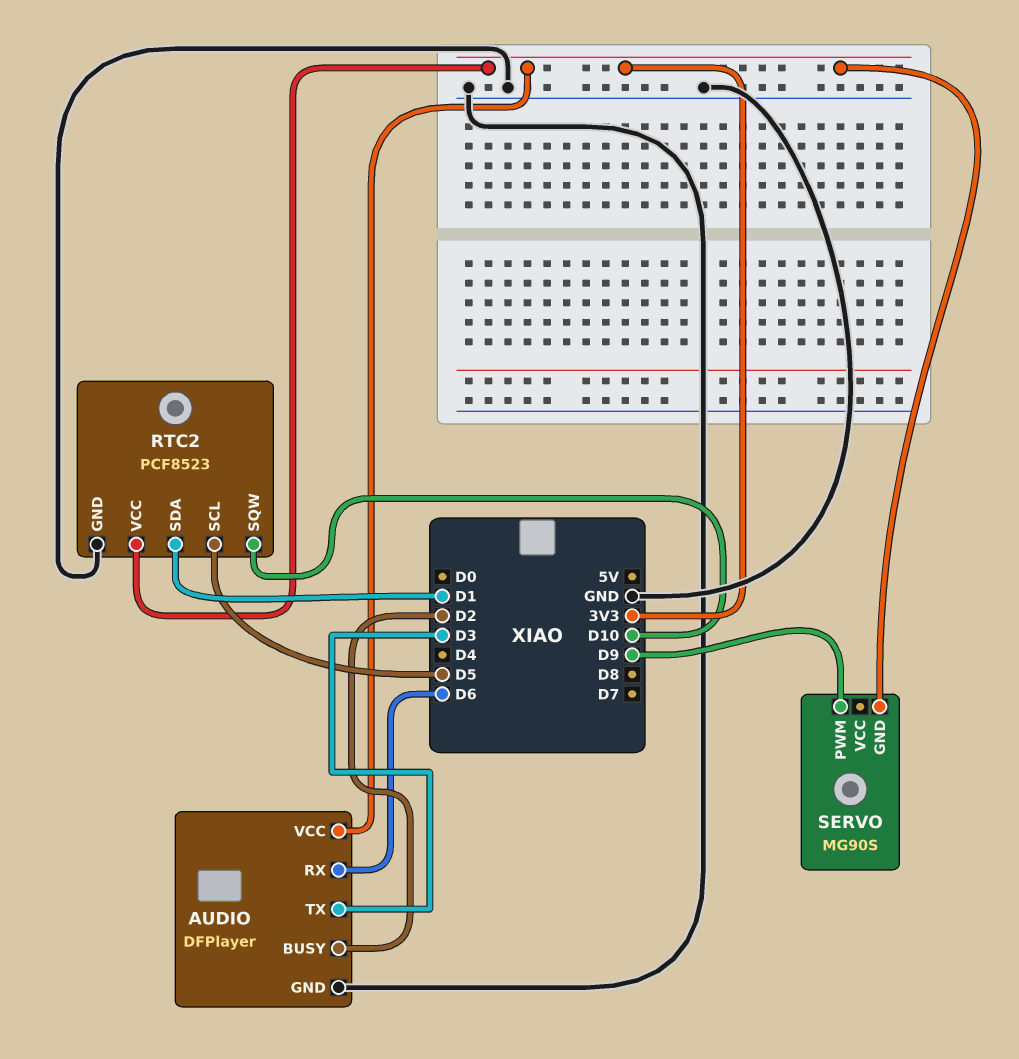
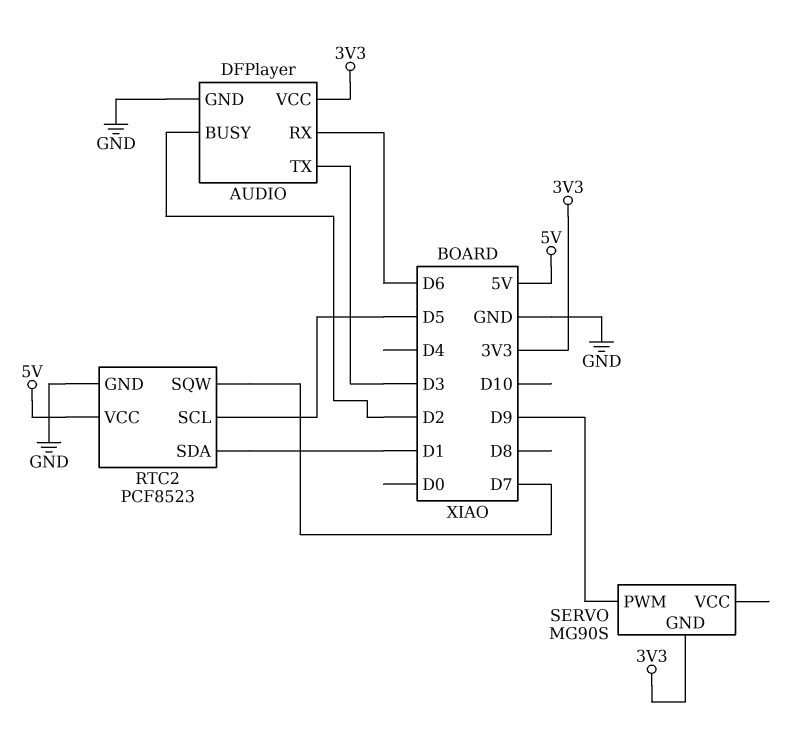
RTC2 pin SQW: D10 -> D7
RTC2 pin VCC: 3V3 -> 5V

